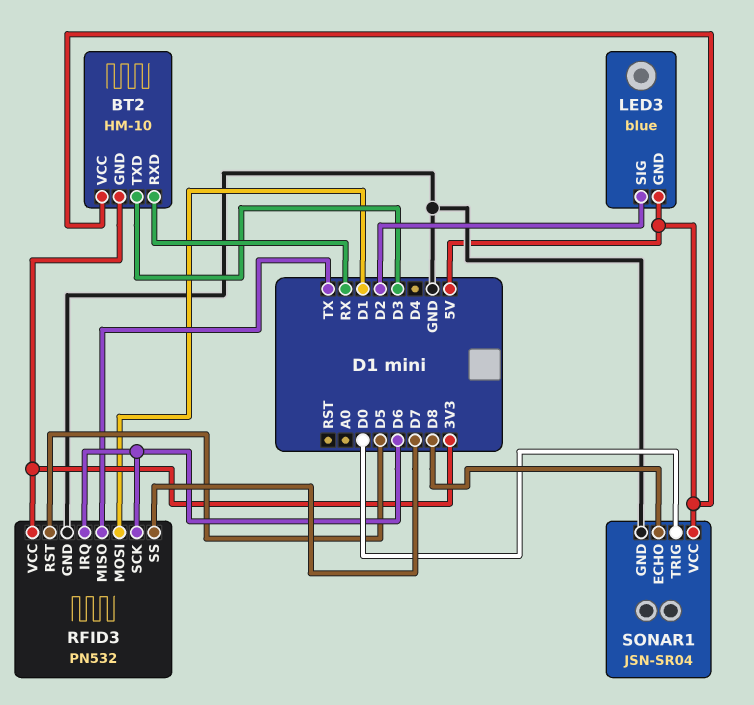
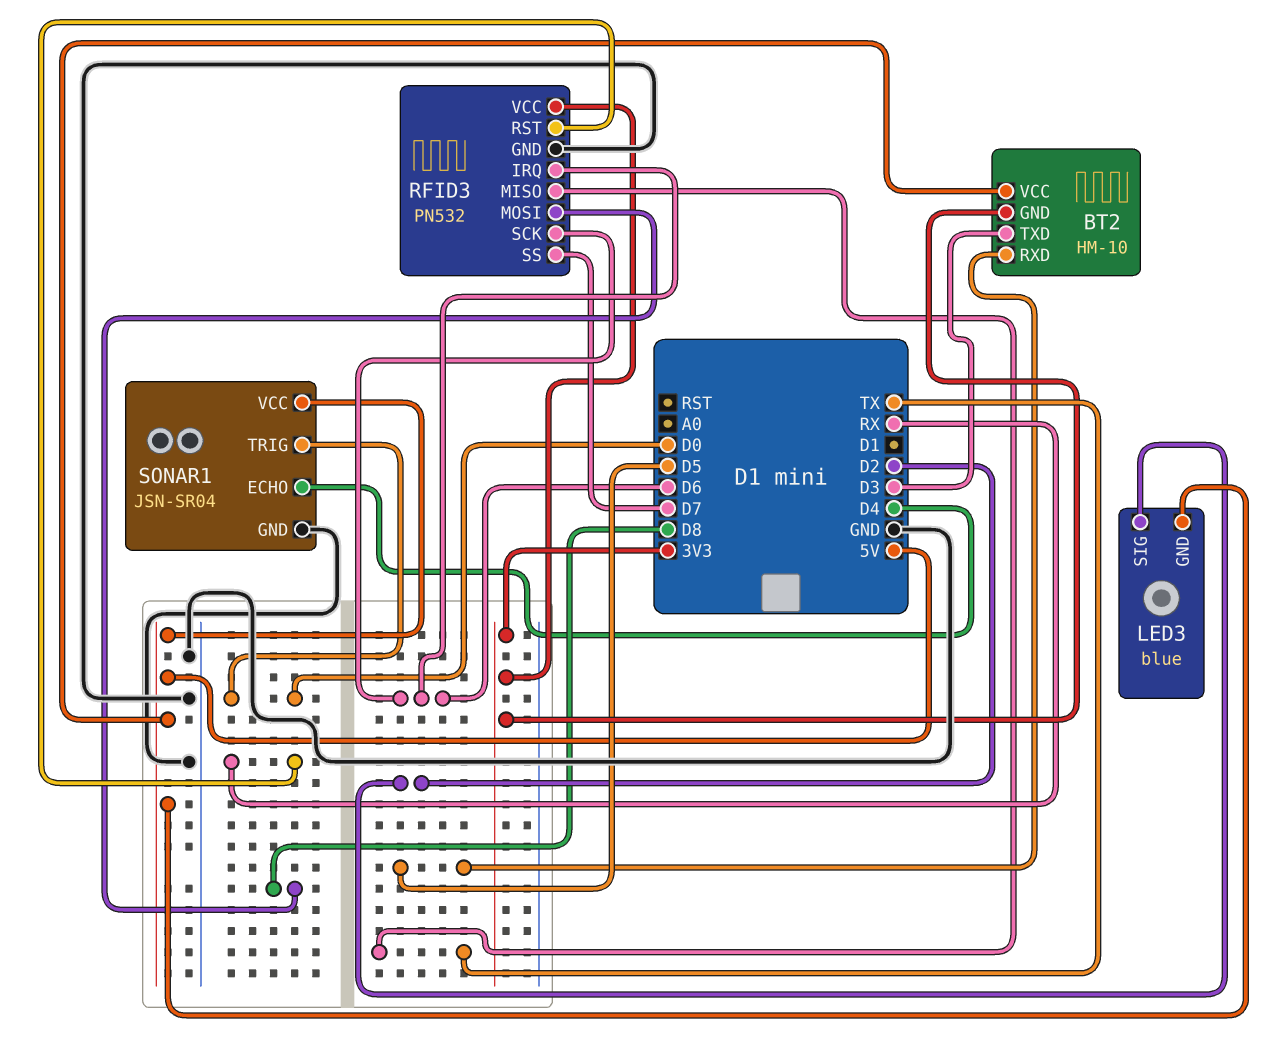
BT2 pin RXD: RX -> D5
RFID3 pin MOSI: D1 -> D8
RFID3 pin RST: D5 -> RX
SONAR1 pin ECHO: D8 -> D4

